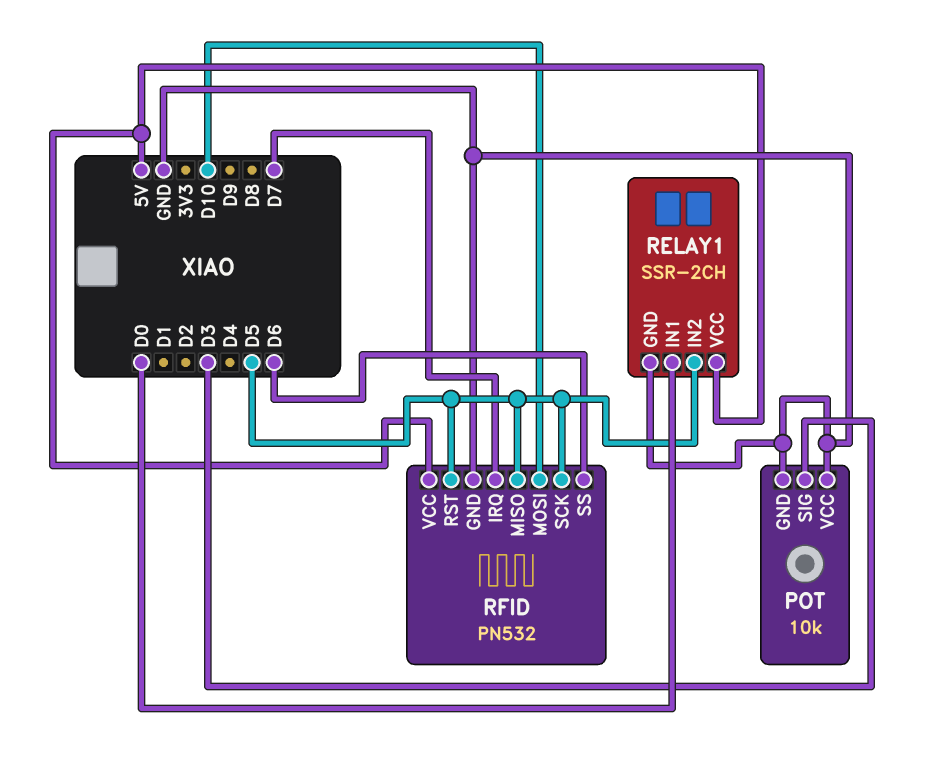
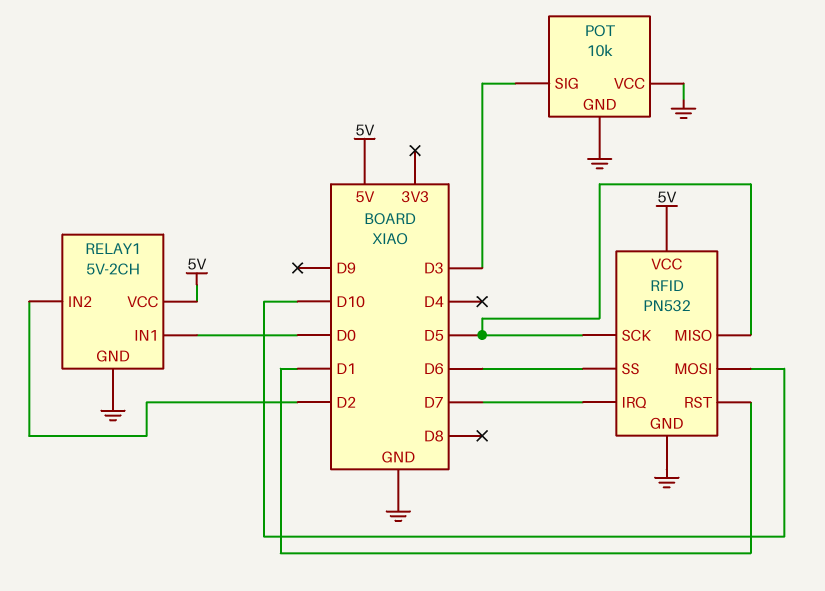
RELAY1: SSR-2CH -> 5V-2CH
RELAY1 pin IN2: D5 -> D2
RFID pin RST: D5 -> D1

